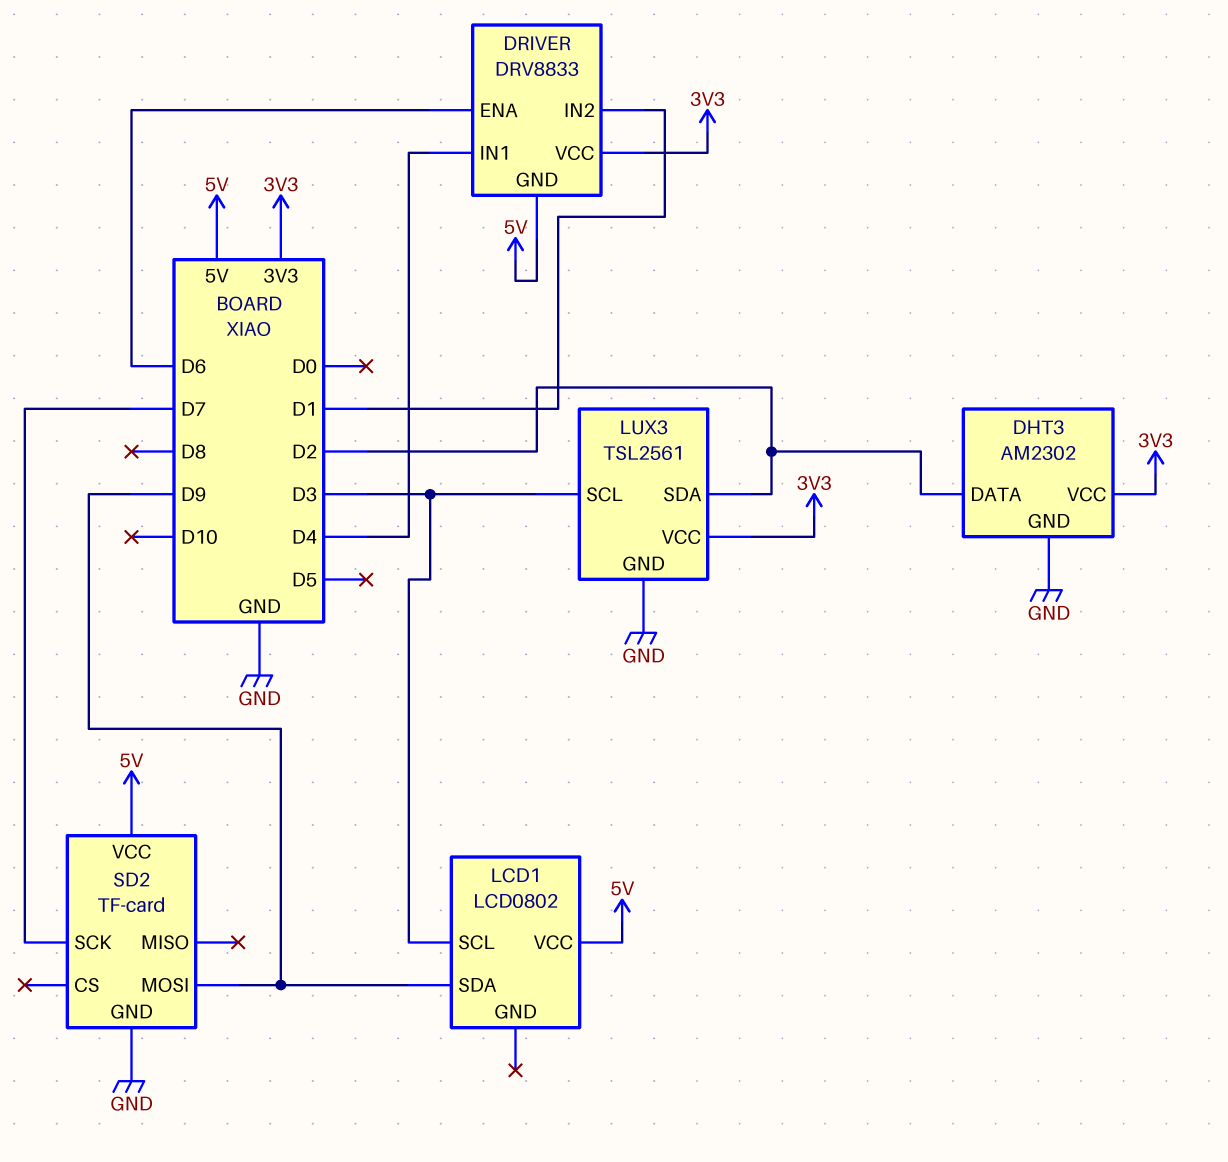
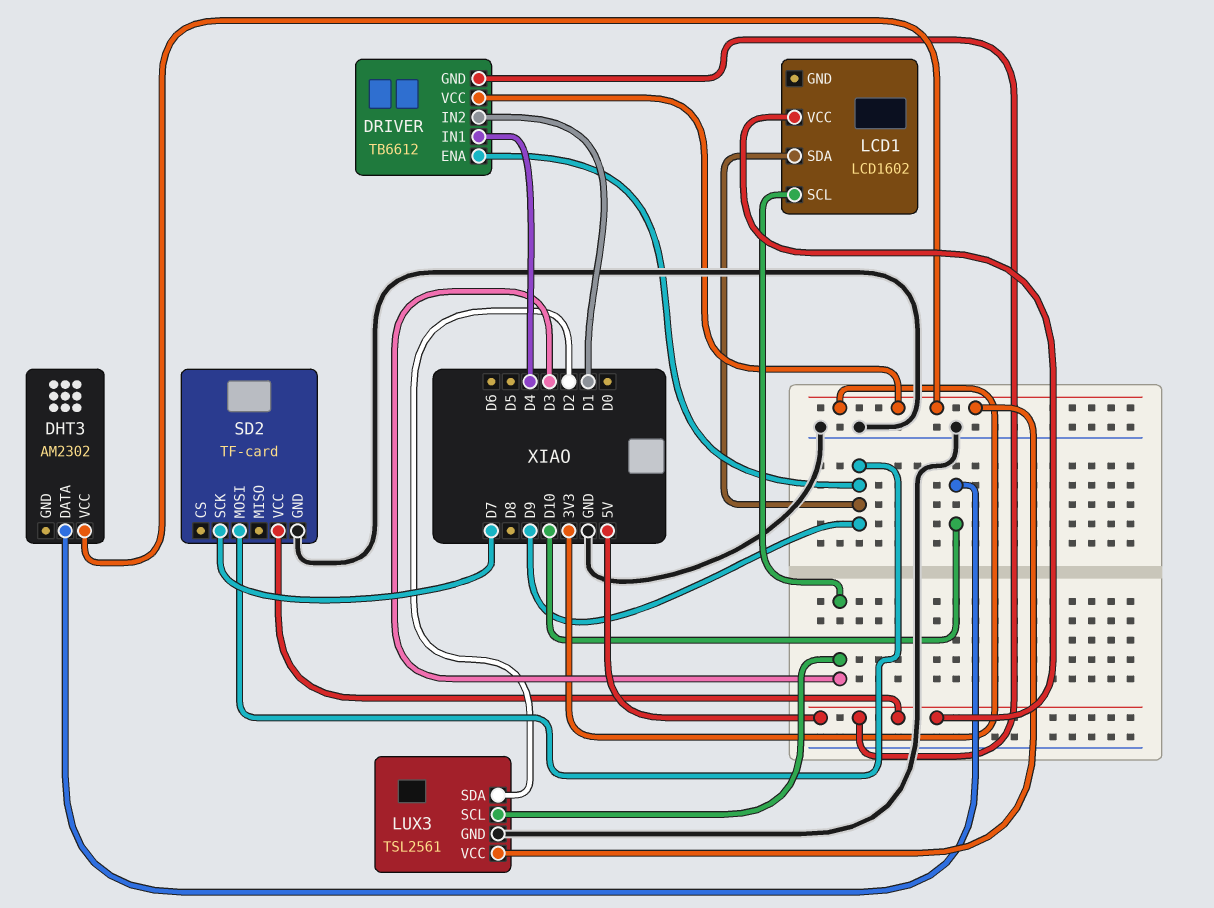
DHT3 pin DATA: D2 -> D10
DHT3 pin GND: GND -> none
DRIVER: DRV8833 -> TB6612
DRIVER pin ENA: D6 -> D9
LCD1: LCD0802 -> LCD1602

